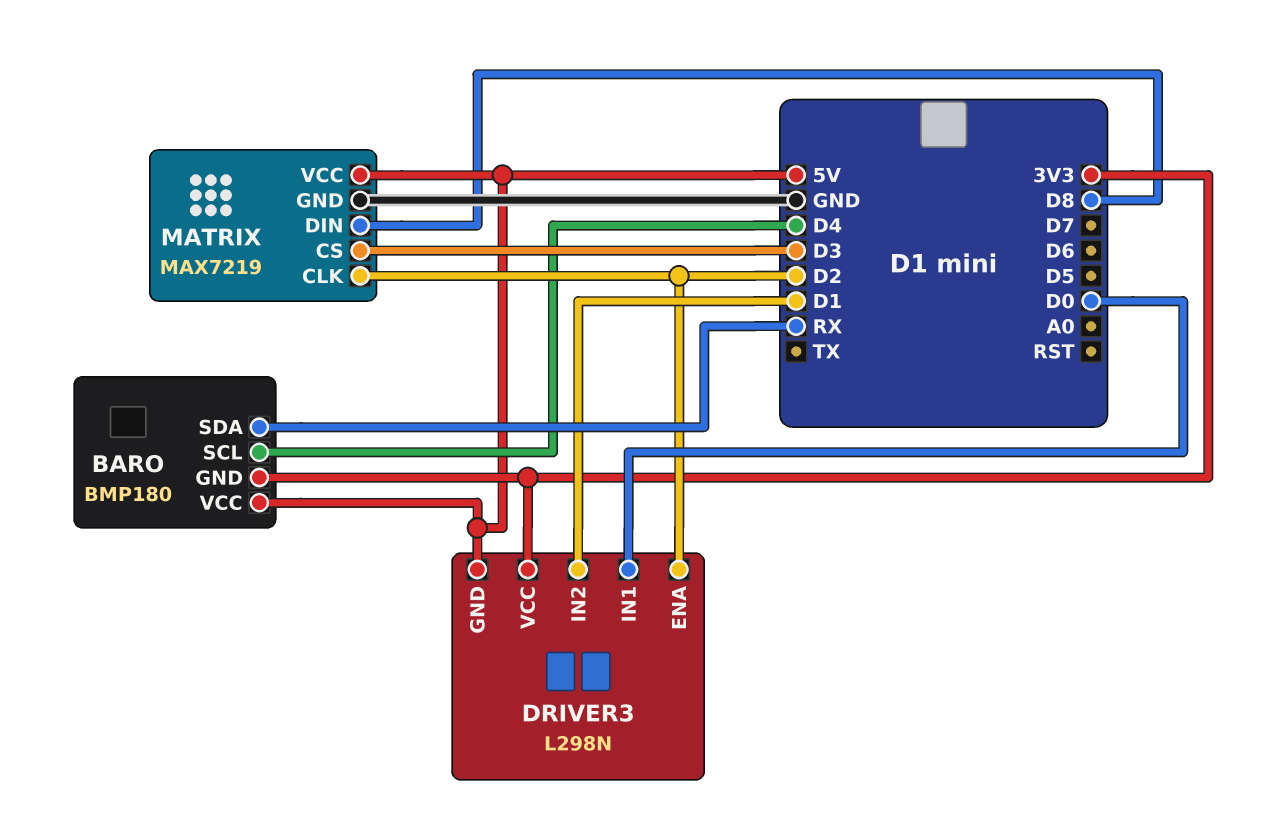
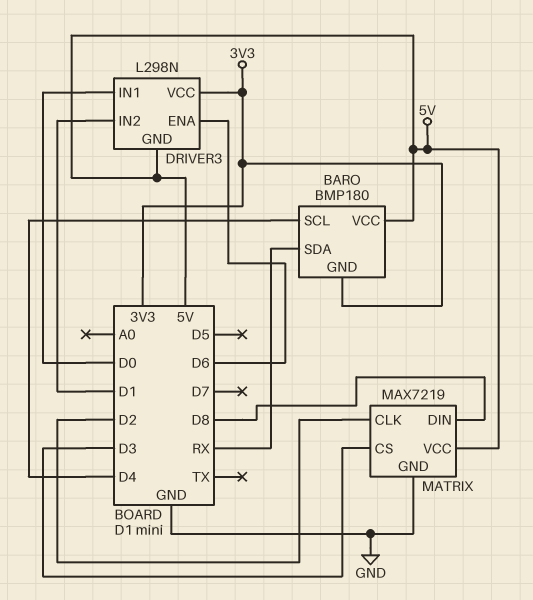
DRIVER3 pin ENA: D2 -> D6

